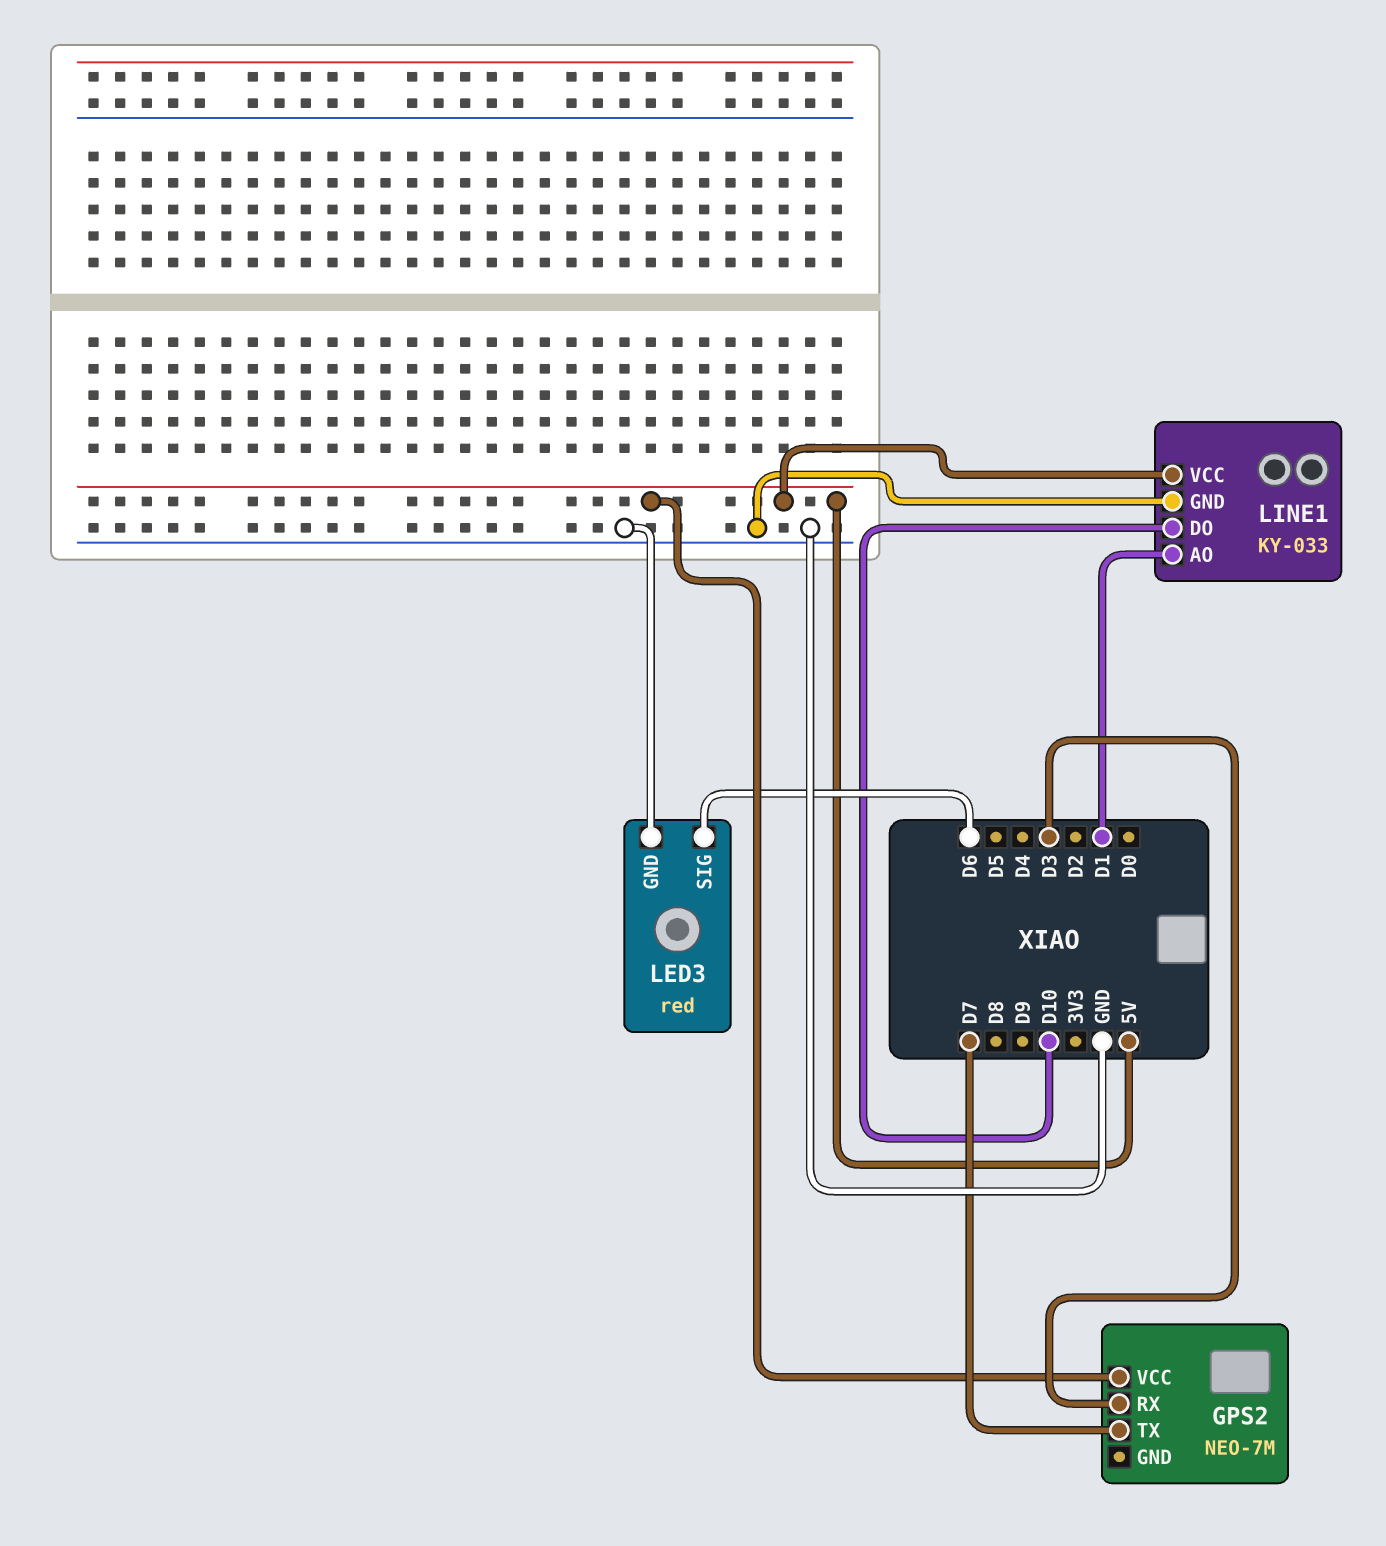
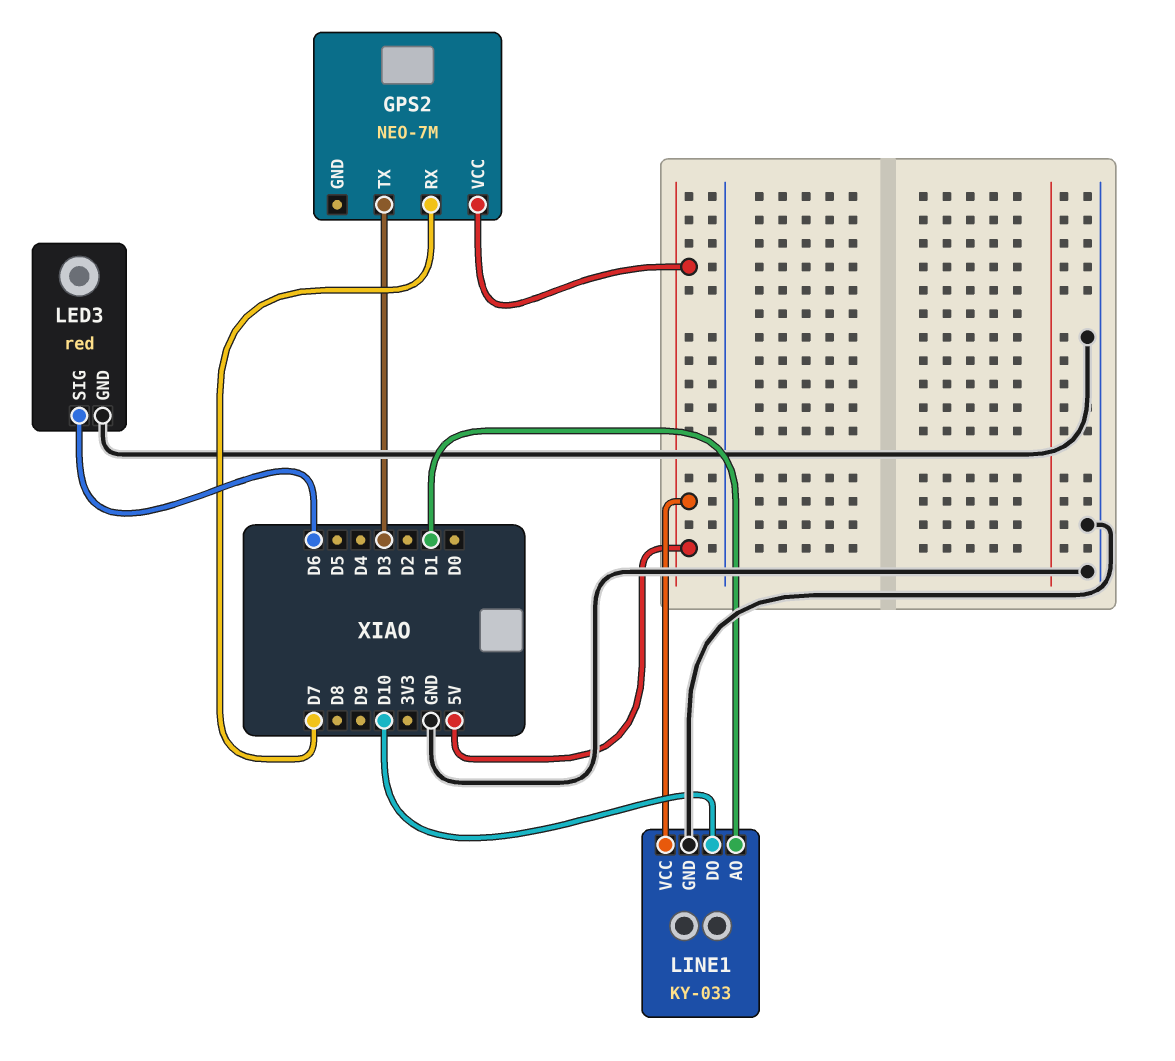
GPS2 pin RX: D3 -> D7
GPS2 pin TX: D7 -> D3

